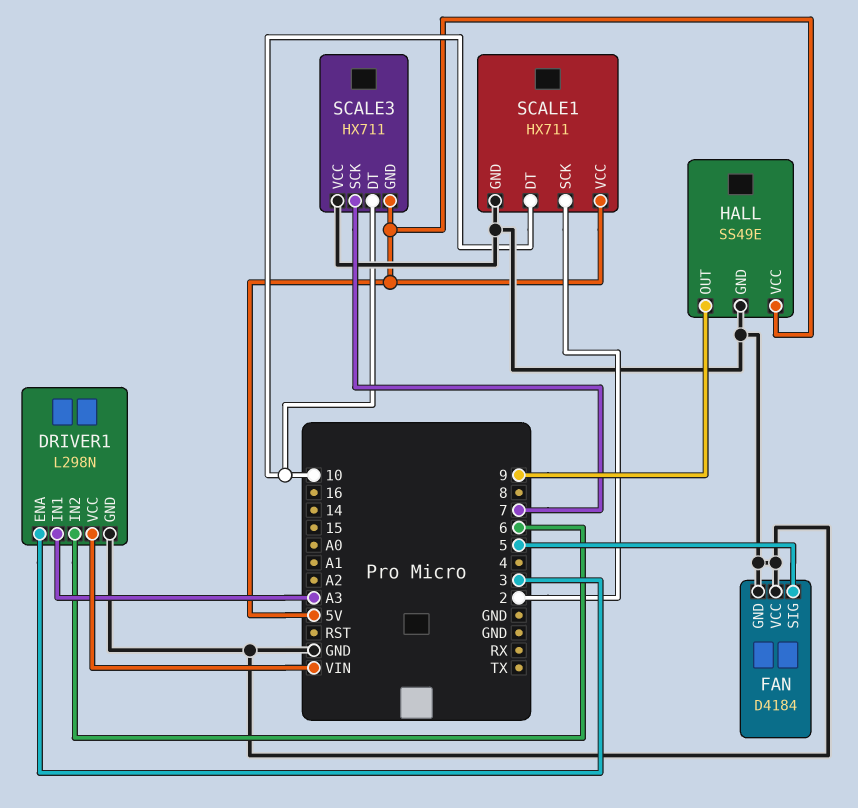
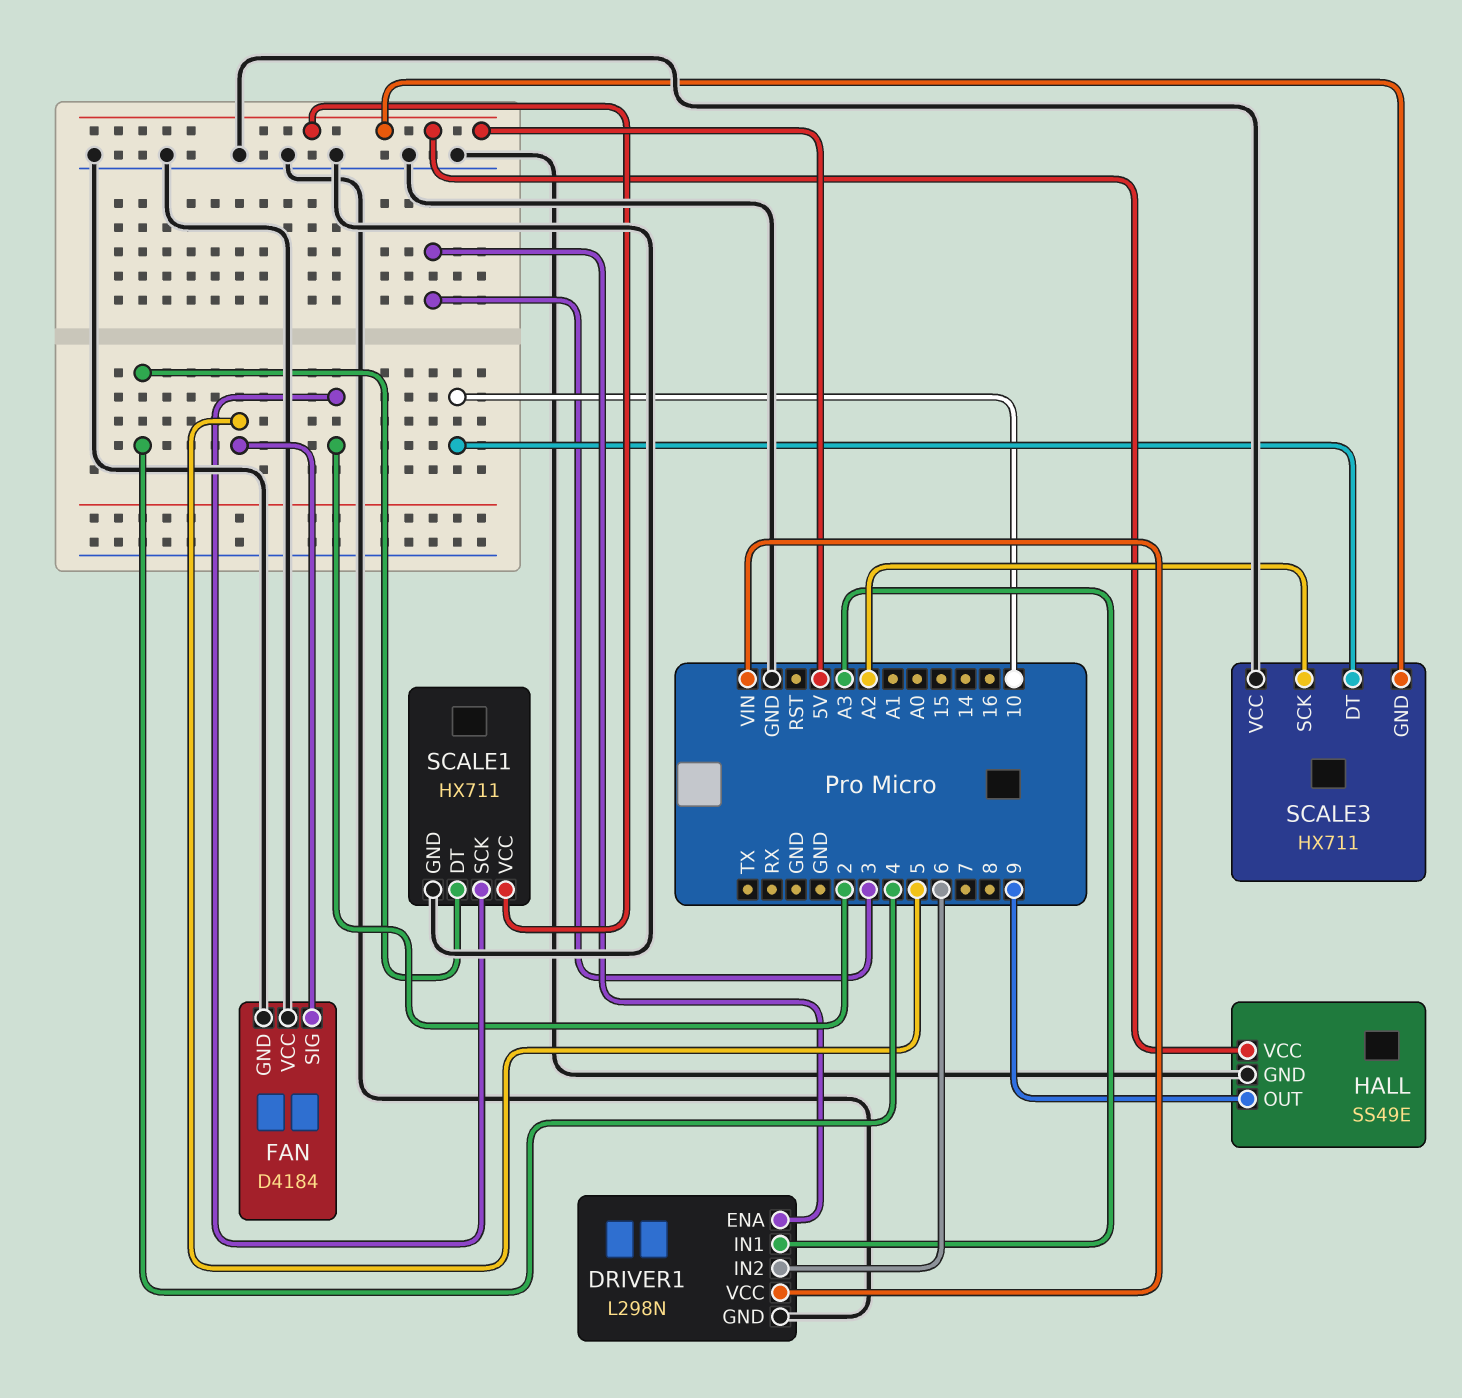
SCALE1 pin DT: 10 -> 4
SCALE3 pin SCK: 7 -> A2

